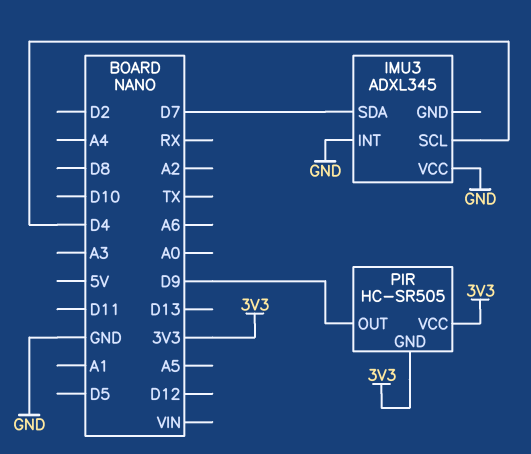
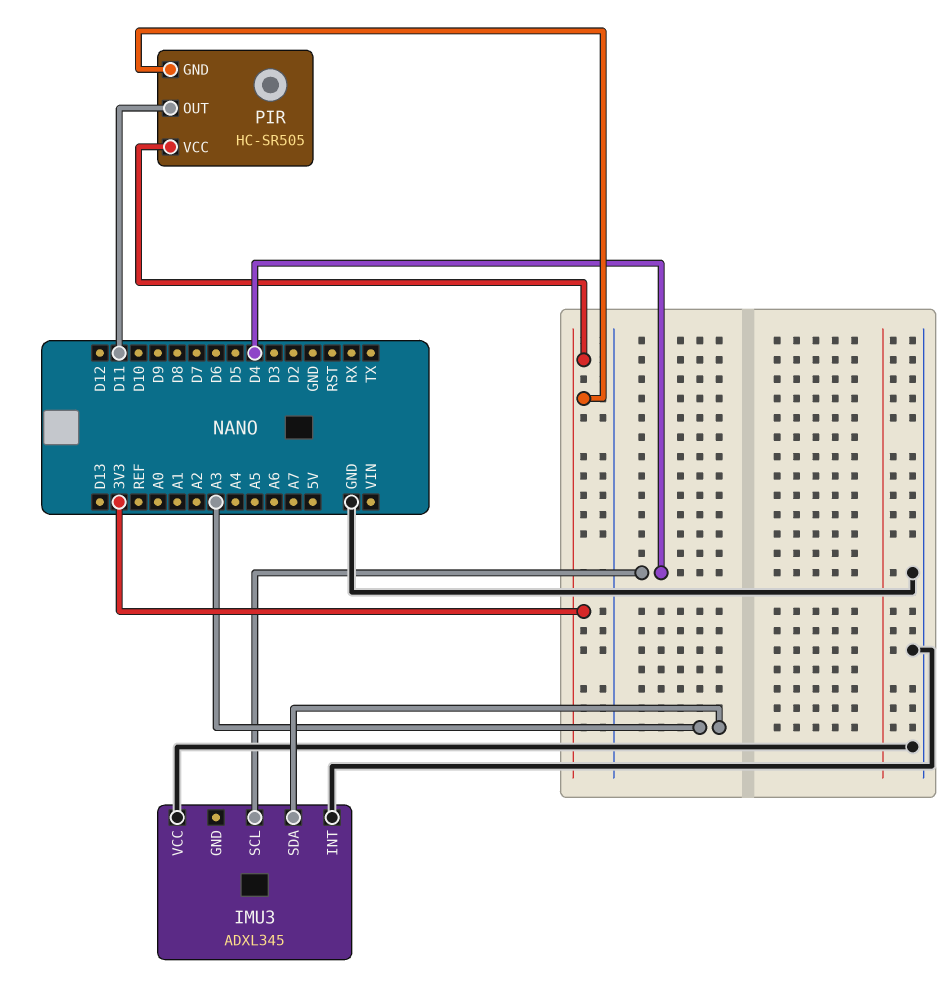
IMU3 pin SDA: D7 -> A3
PIR pin OUT: D9 -> D11

